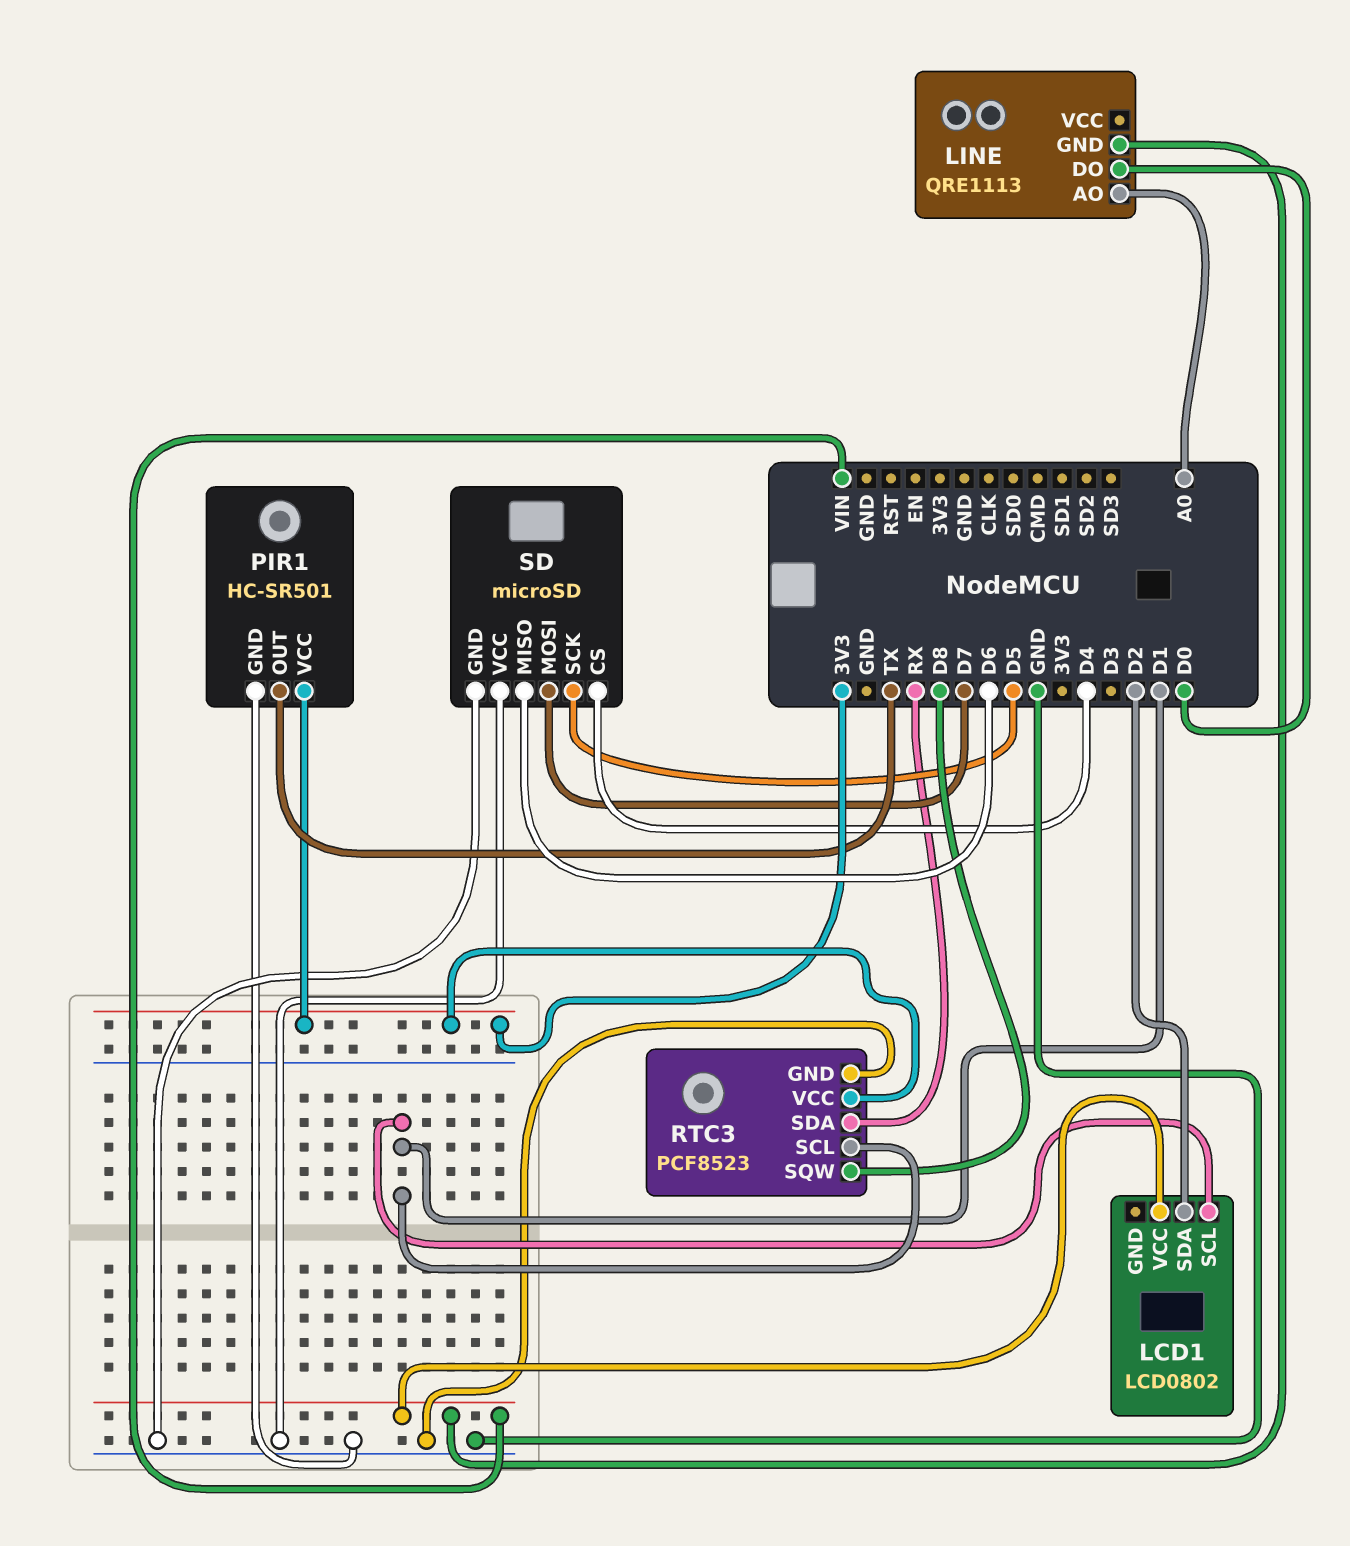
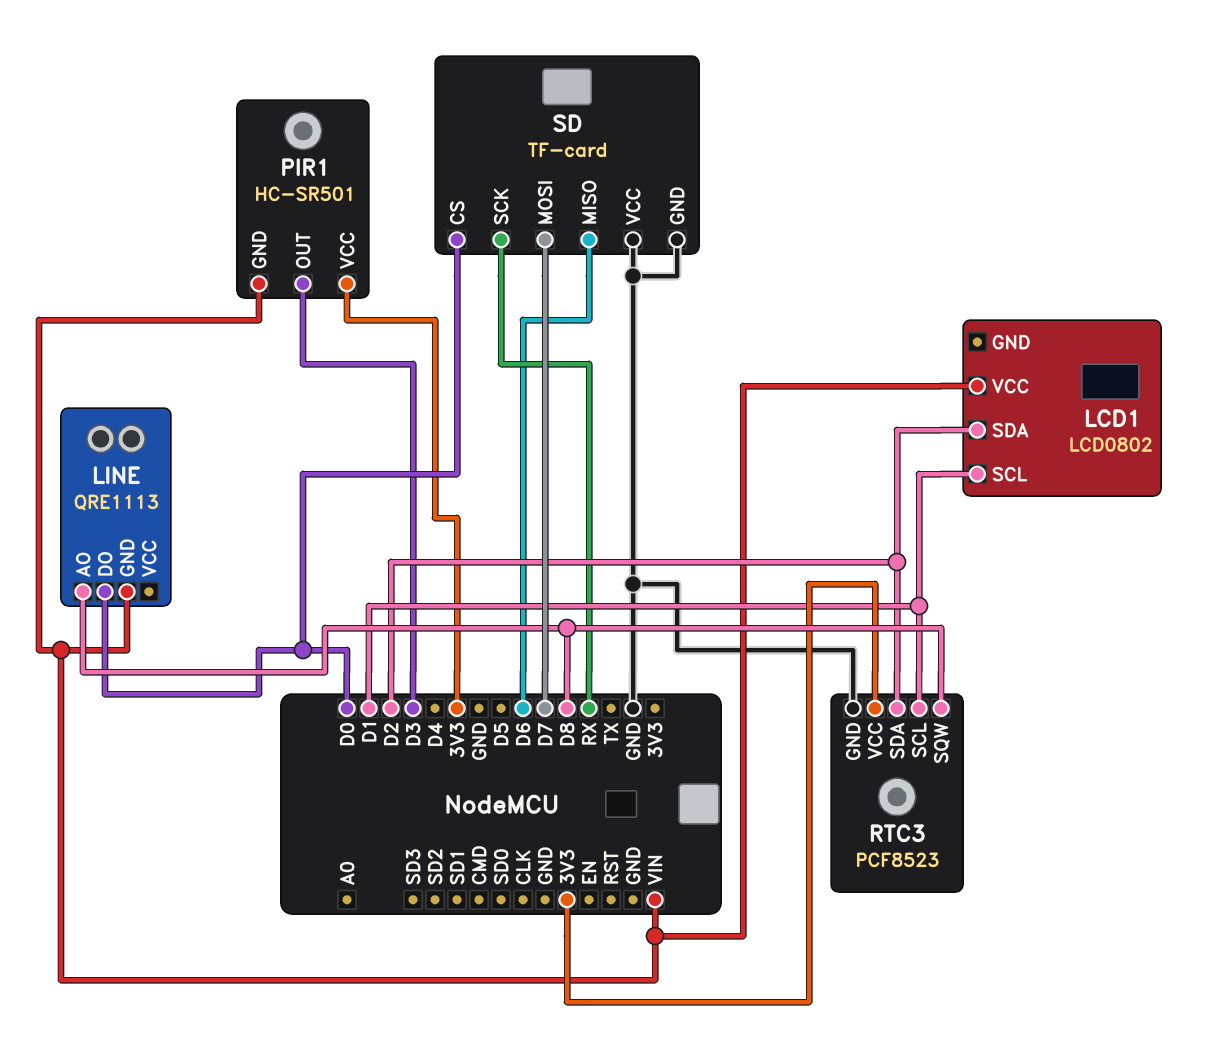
LINE pin AO: A0 -> D8
PIR1 pin GND: GND -> VIN
PIR1 pin OUT: TX -> D3
RTC3 pin SDA: RX -> D2
SD: microSD -> TF-card
SD pin CS: D4 -> D0
SD pin SCK: D5 -> RX

